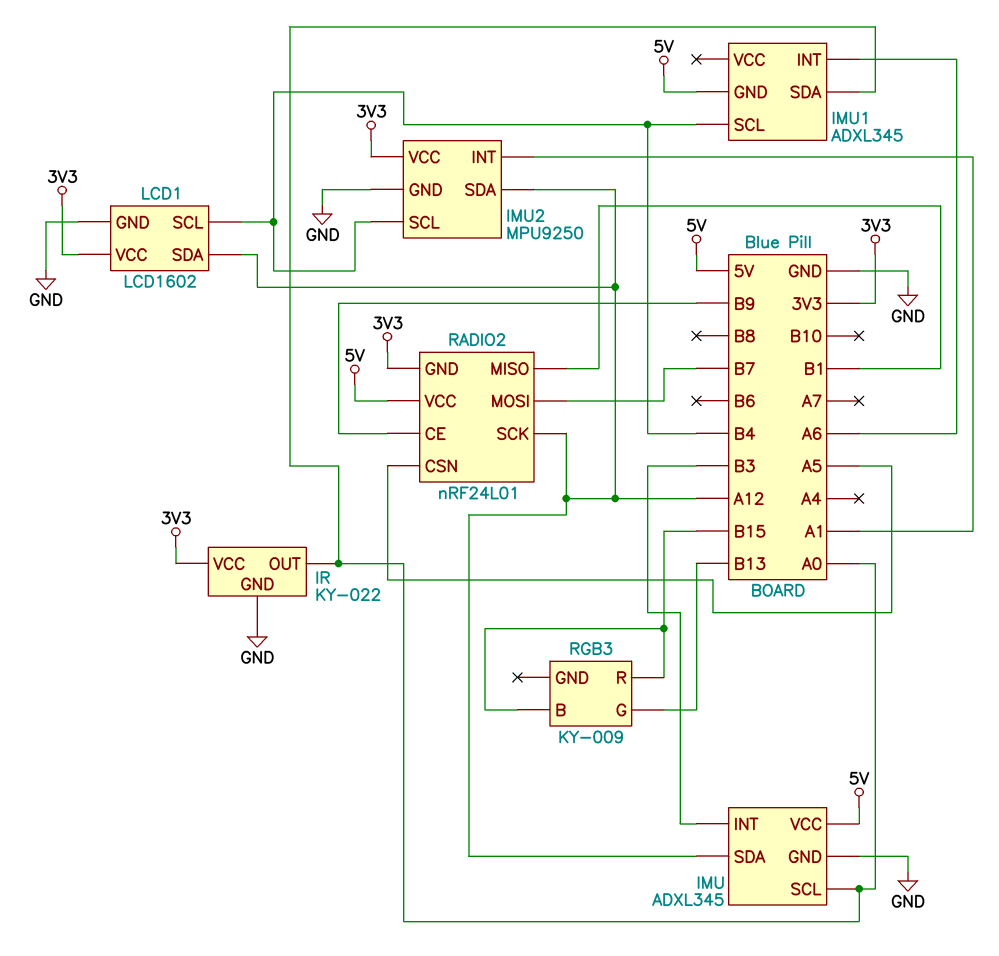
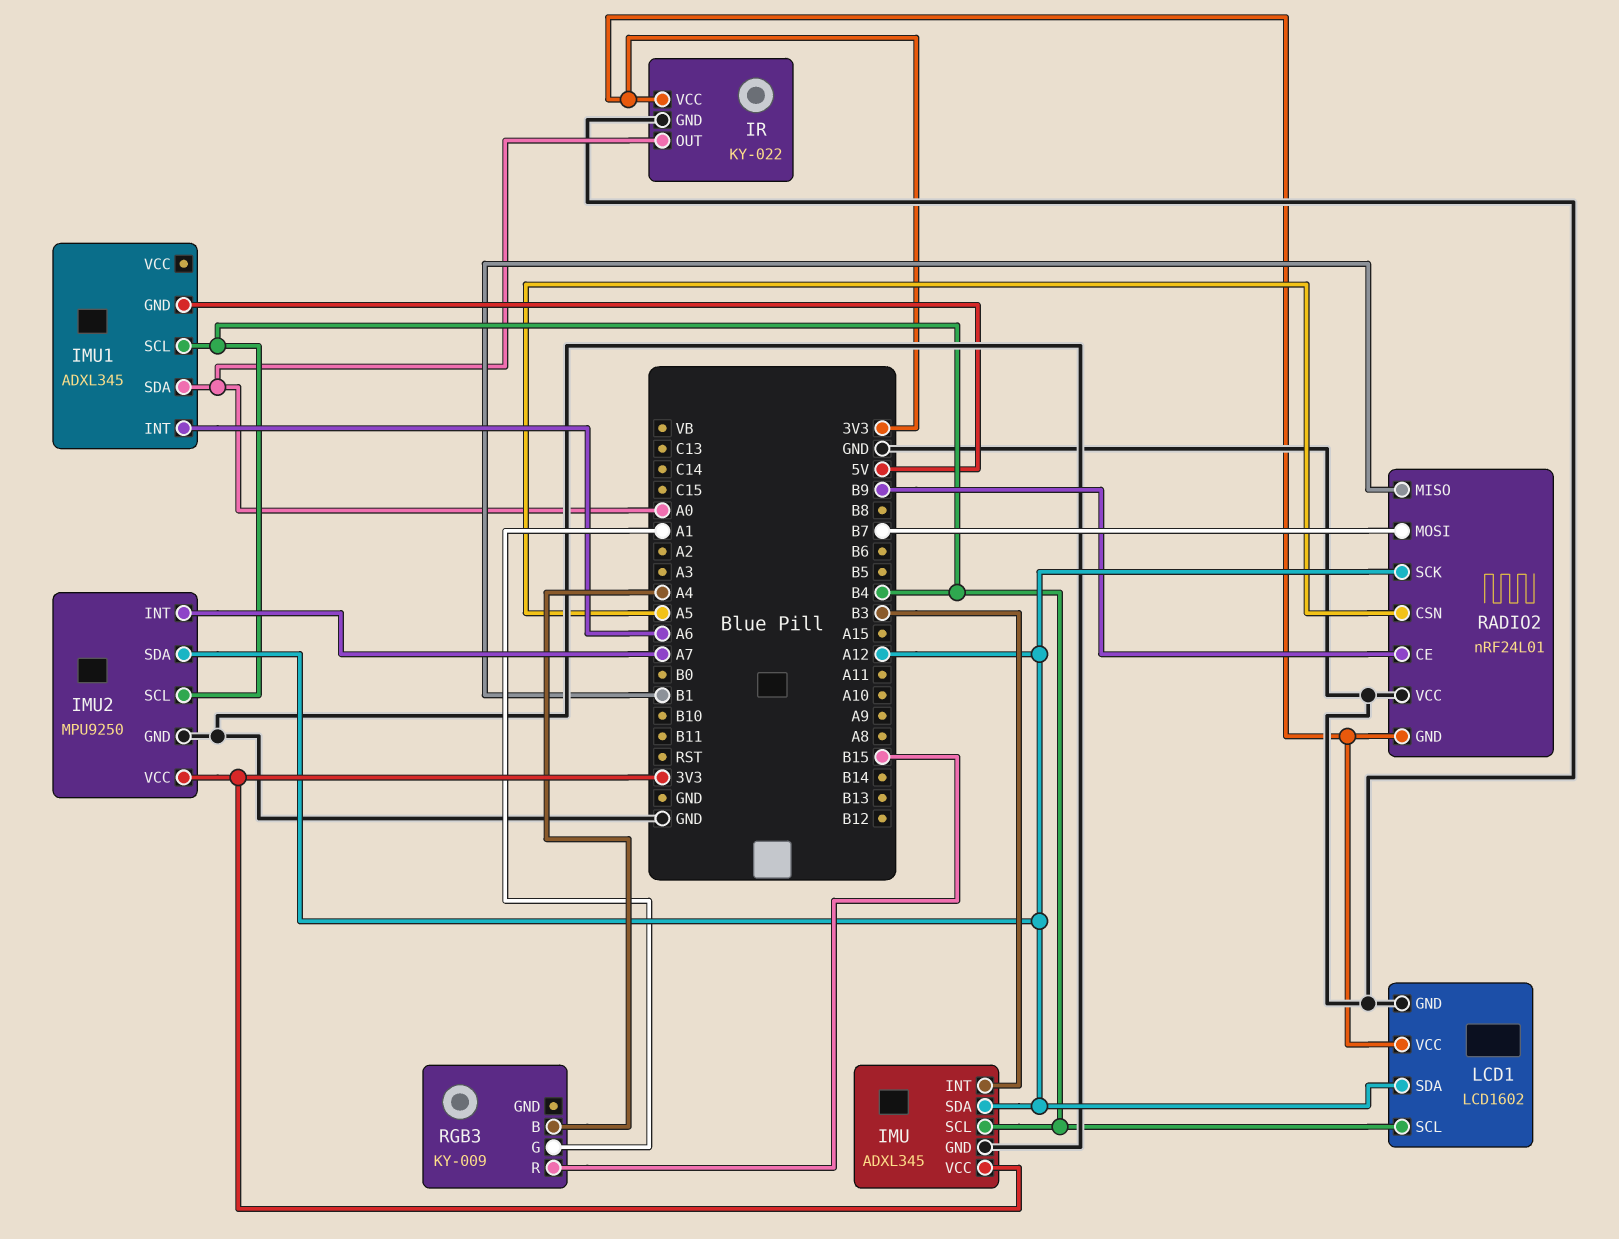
IMU pin SCL: A0 -> B4
IMU pin VCC: 5V -> 3V3
IMU2 pin INT: A1 -> A7
RADIO2 pin VCC: 5V -> GND
RGB3 pin B: B15 -> A4
RGB3 pin G: B13 -> A1

